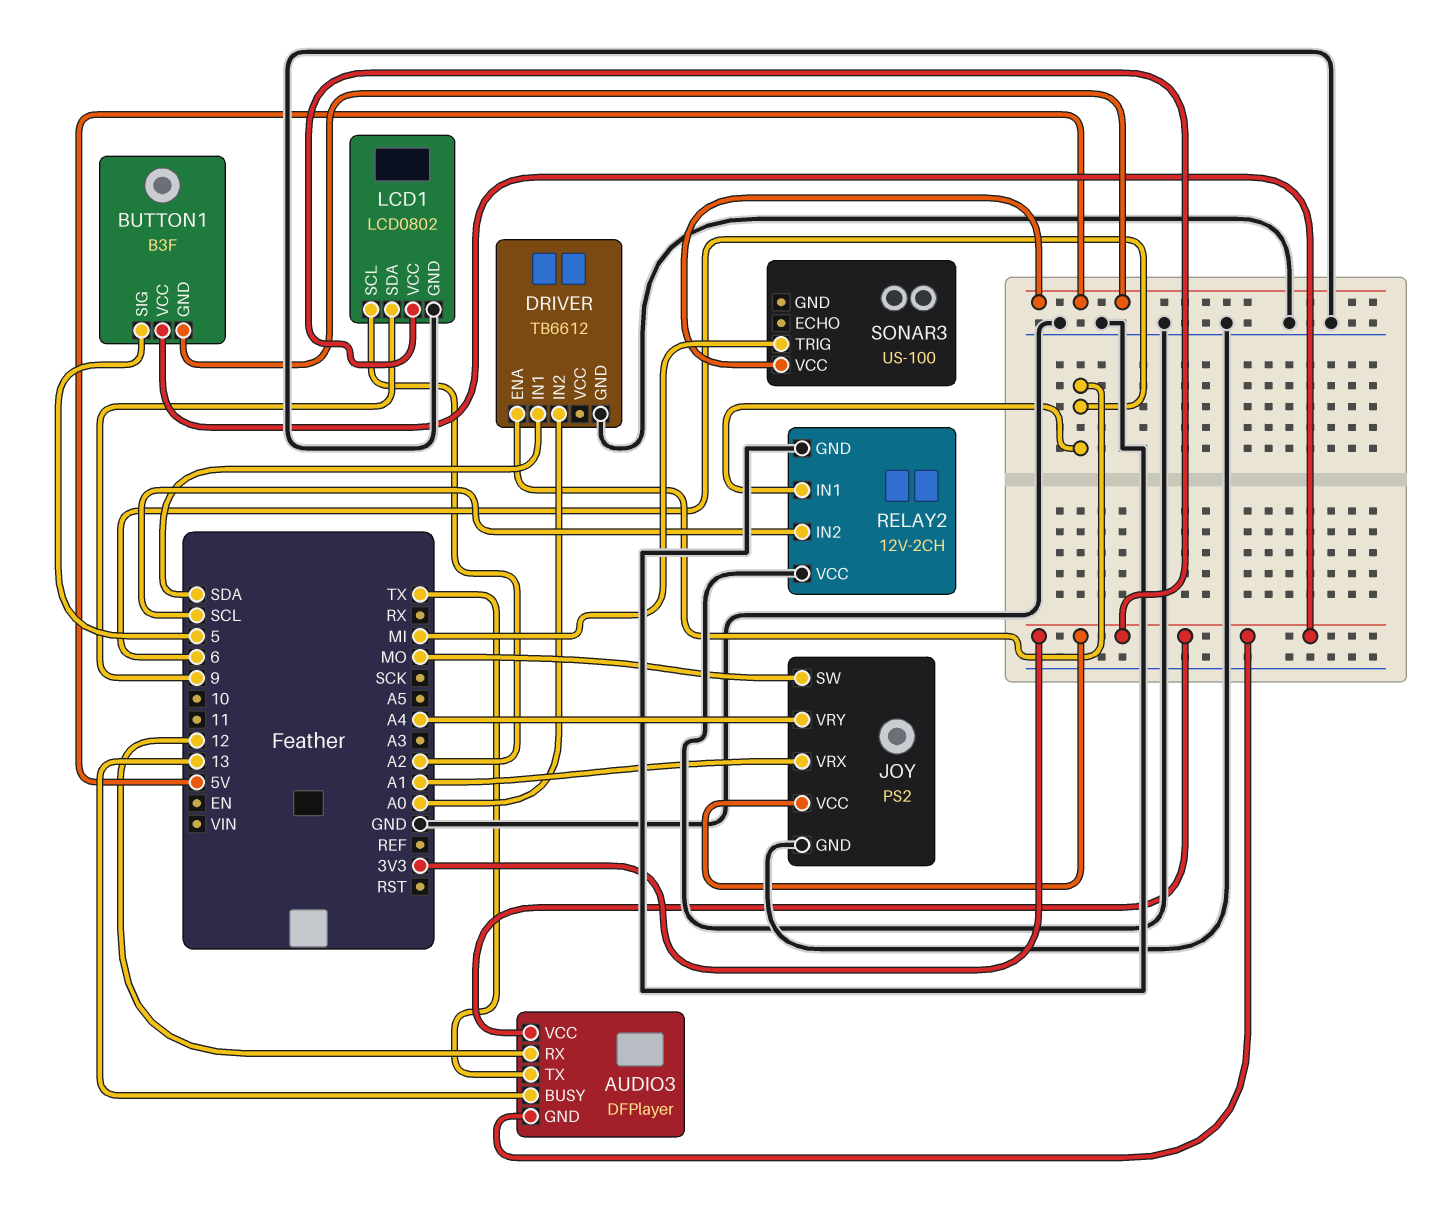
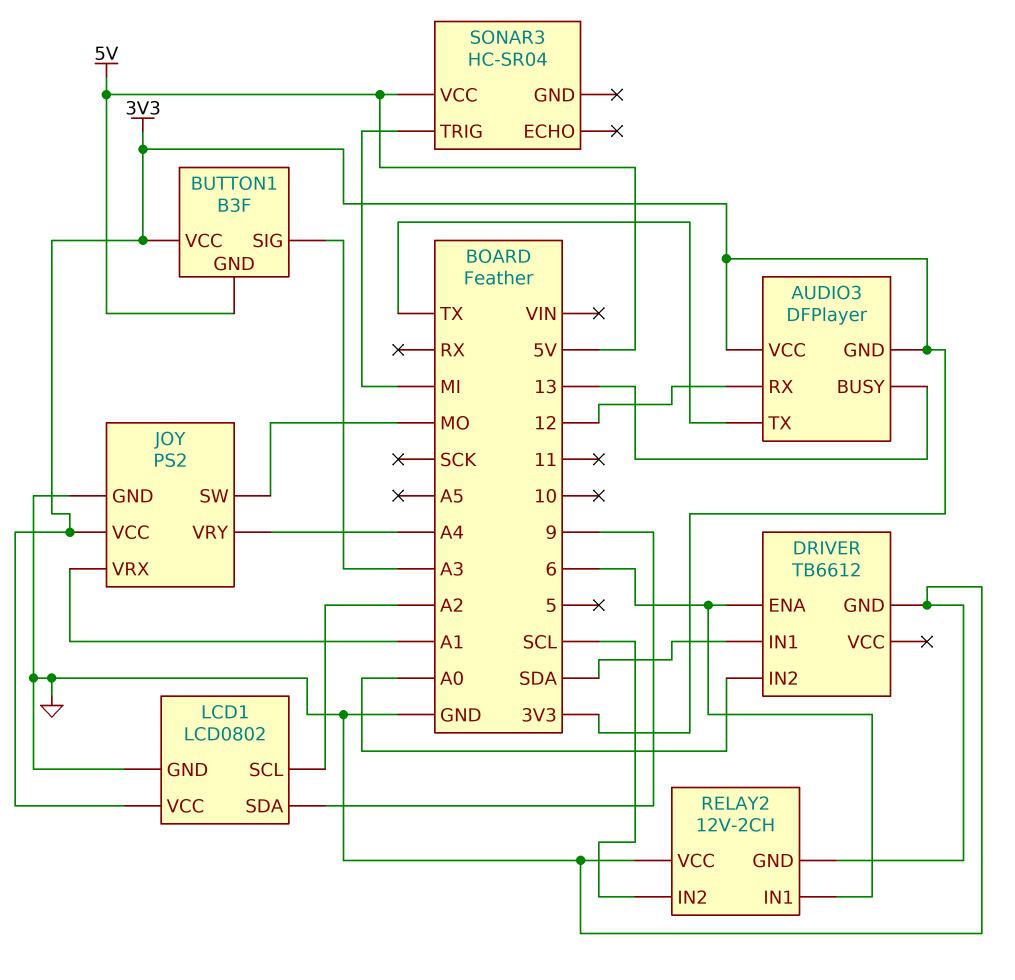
BUTTON1 pin SIG: 5 -> A3
SONAR3: US-100 -> HC-SR04

